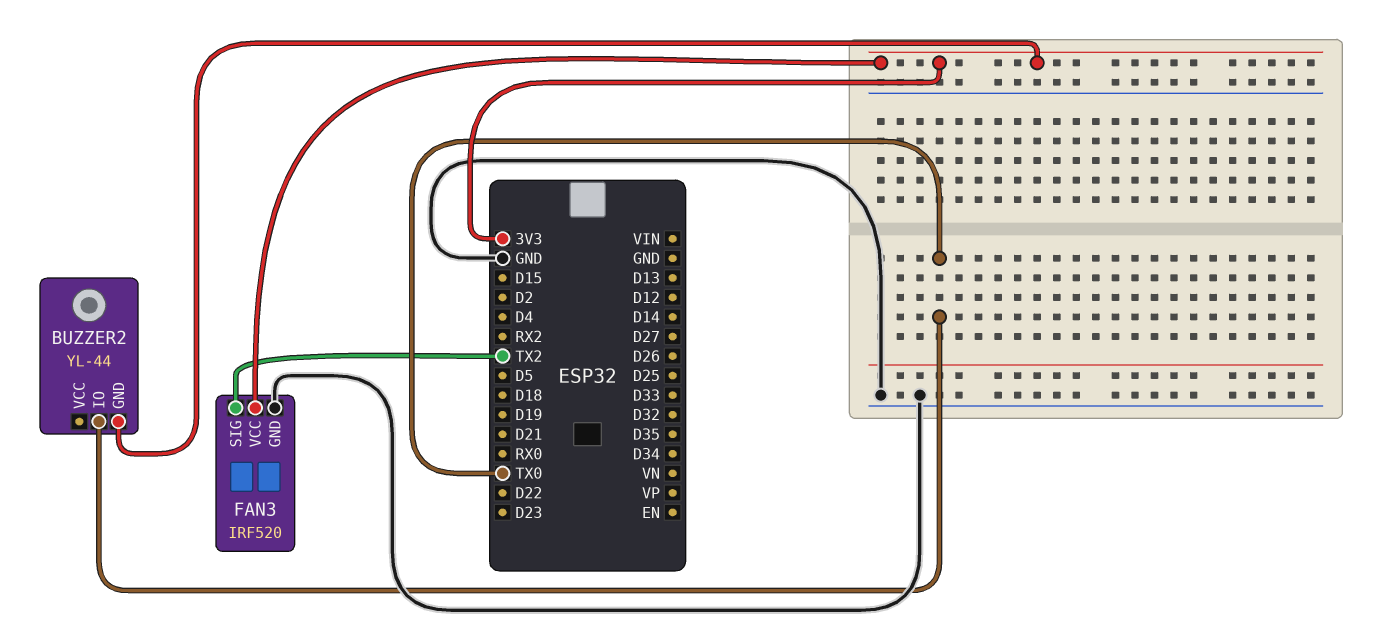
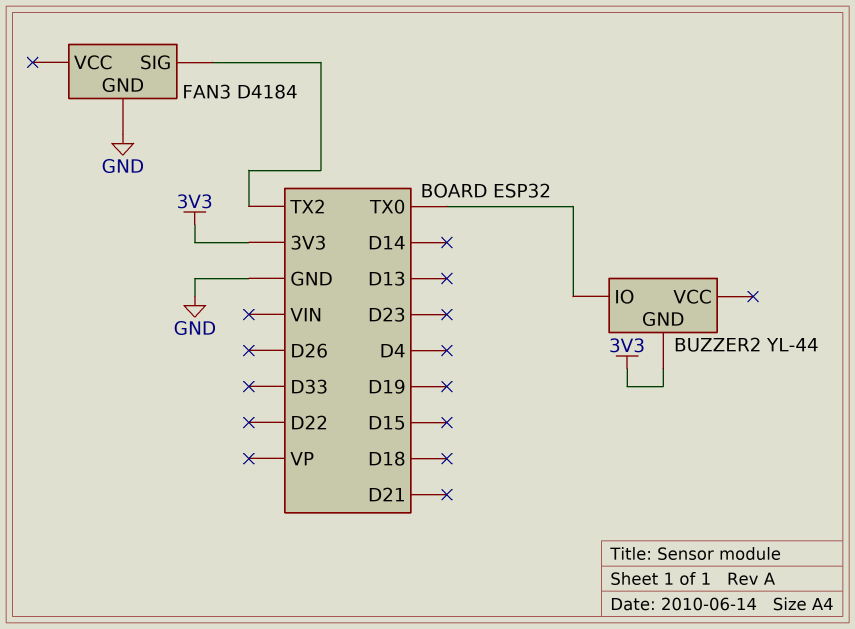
FAN3: IRF520 -> D4184
FAN3 pin VCC: 3V3 -> none

